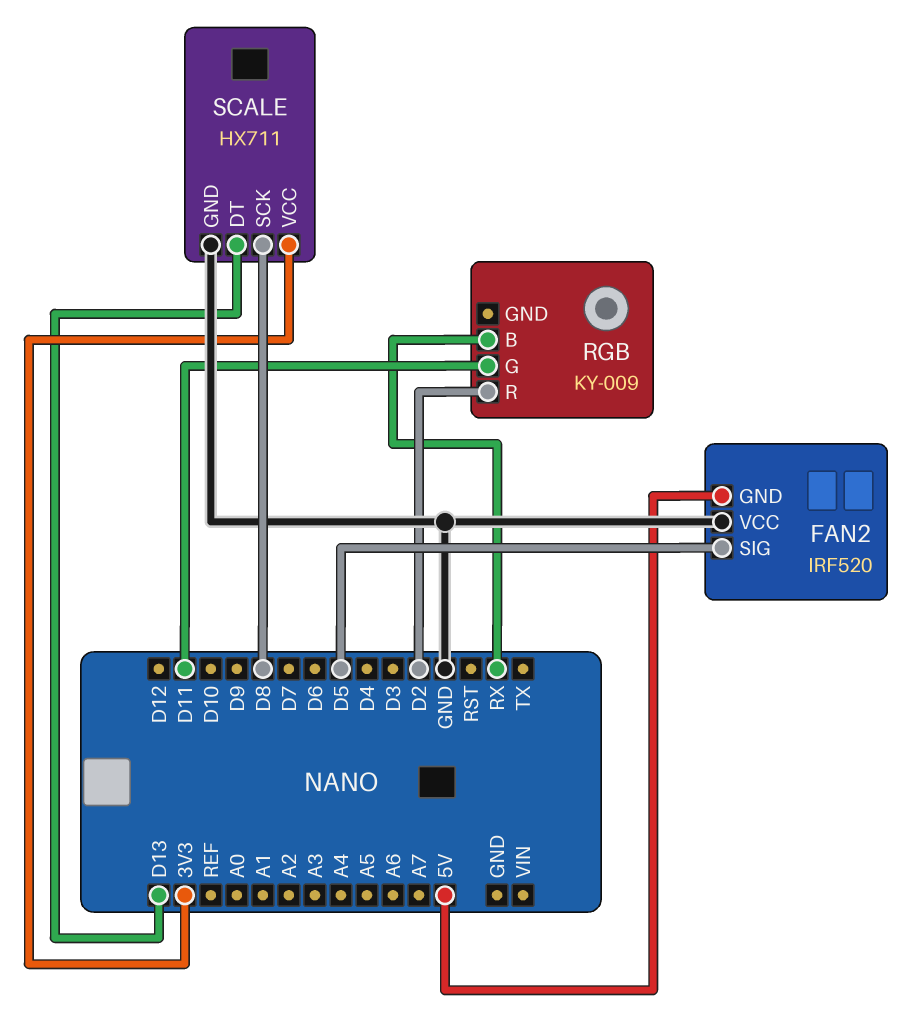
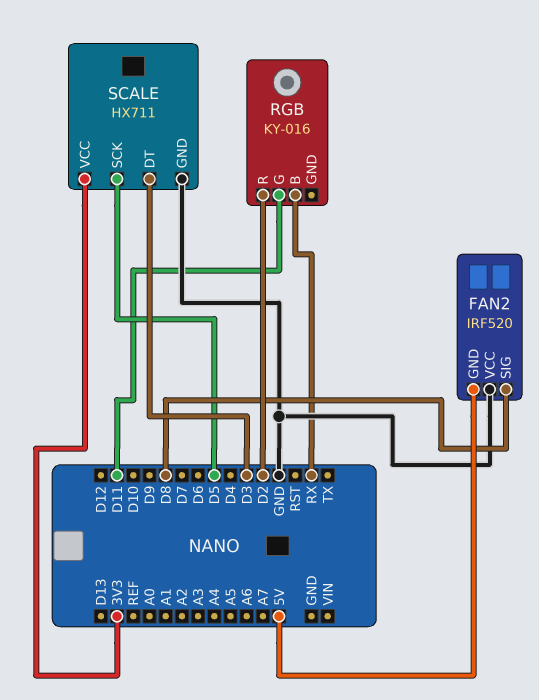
FAN2 pin SIG: D5 -> D8
RGB: KY-009 -> KY-016
SCALE pin DT: D13 -> D3
SCALE pin SCK: D8 -> D5

